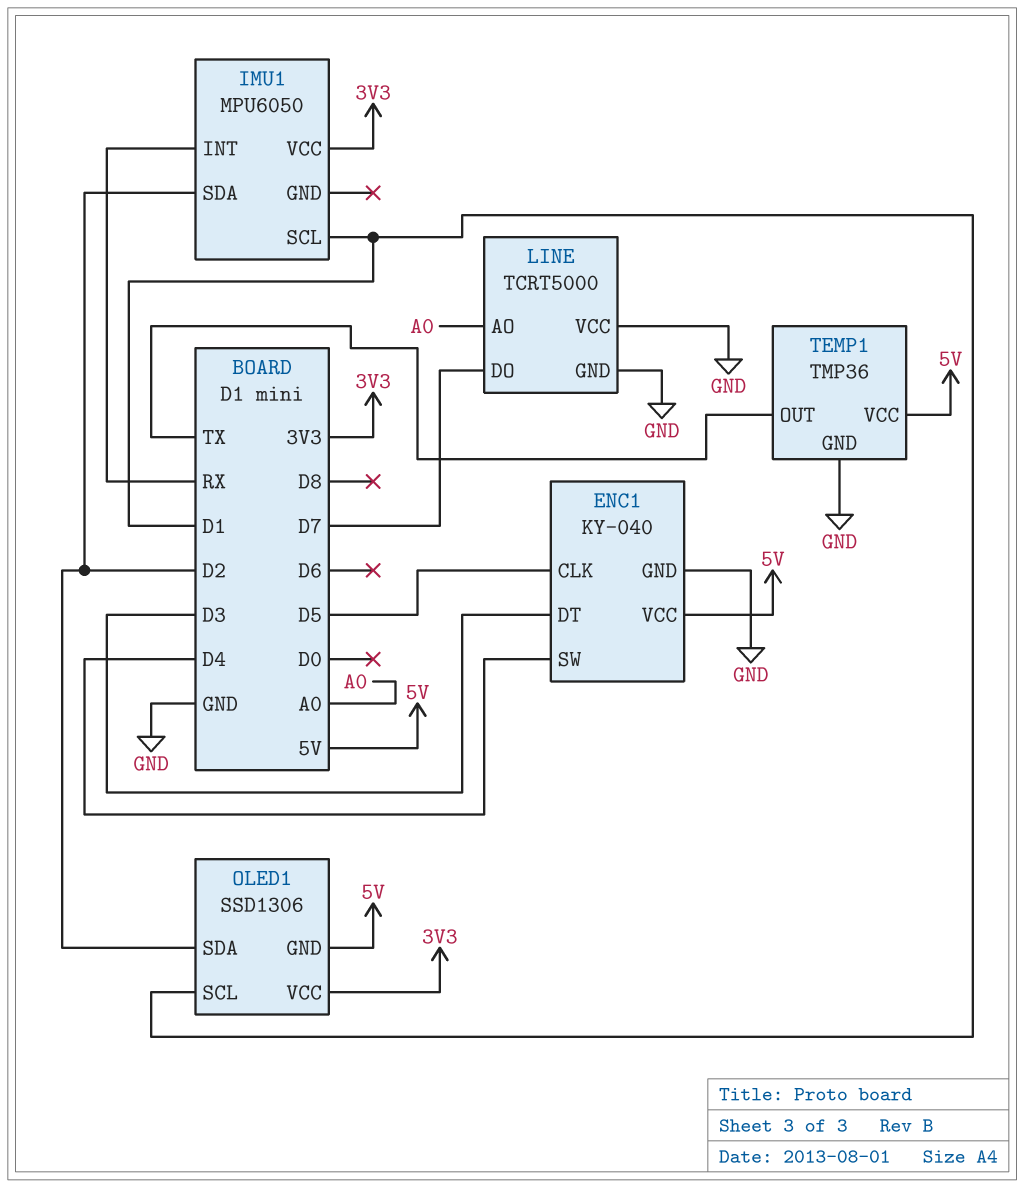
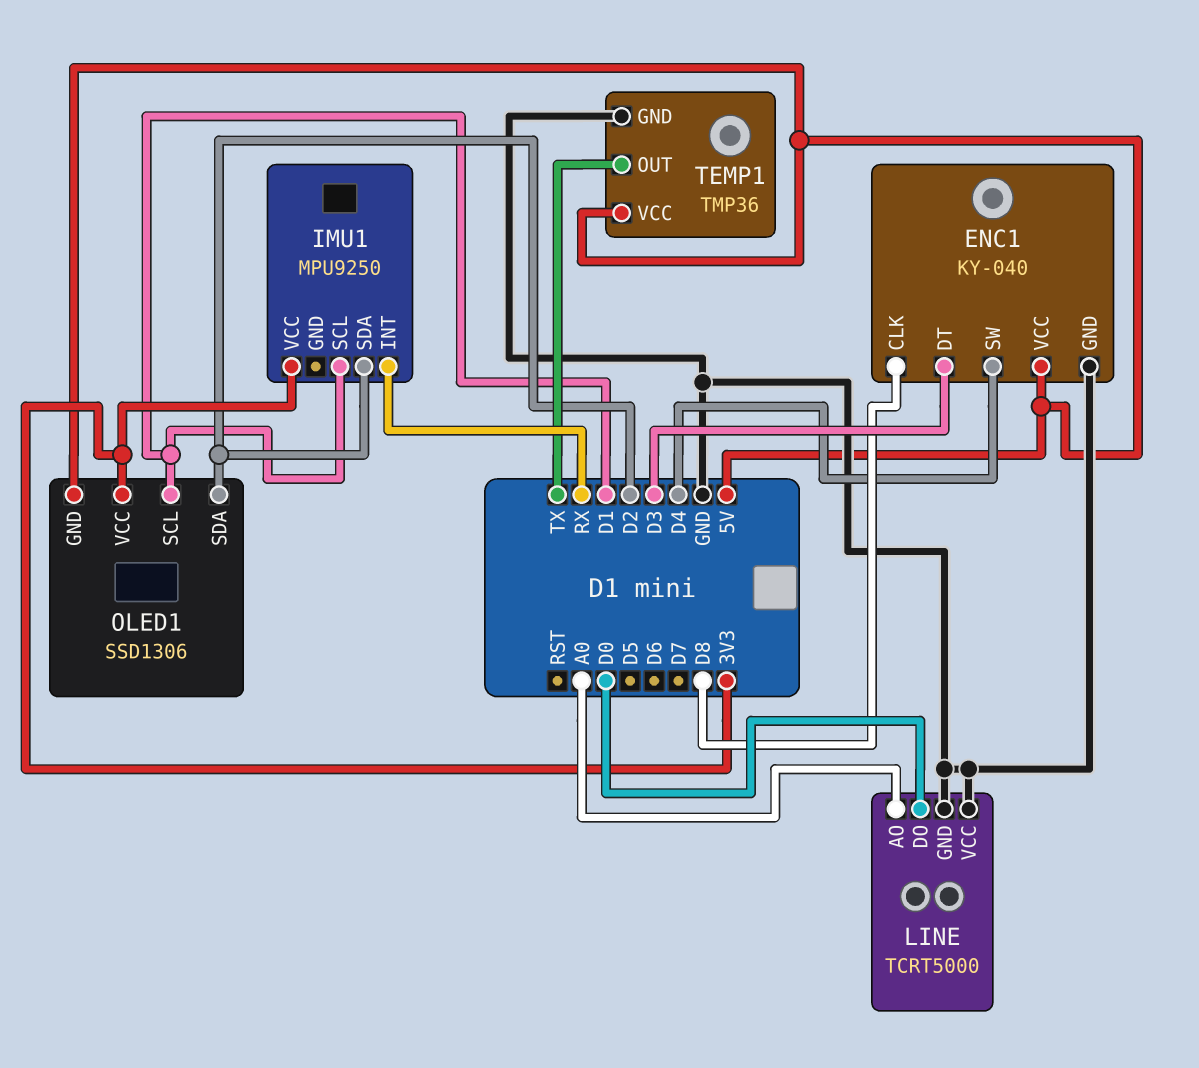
ENC1 pin CLK: D5 -> D8
IMU1: MPU6050 -> MPU9250
LINE pin DO: D7 -> D0

